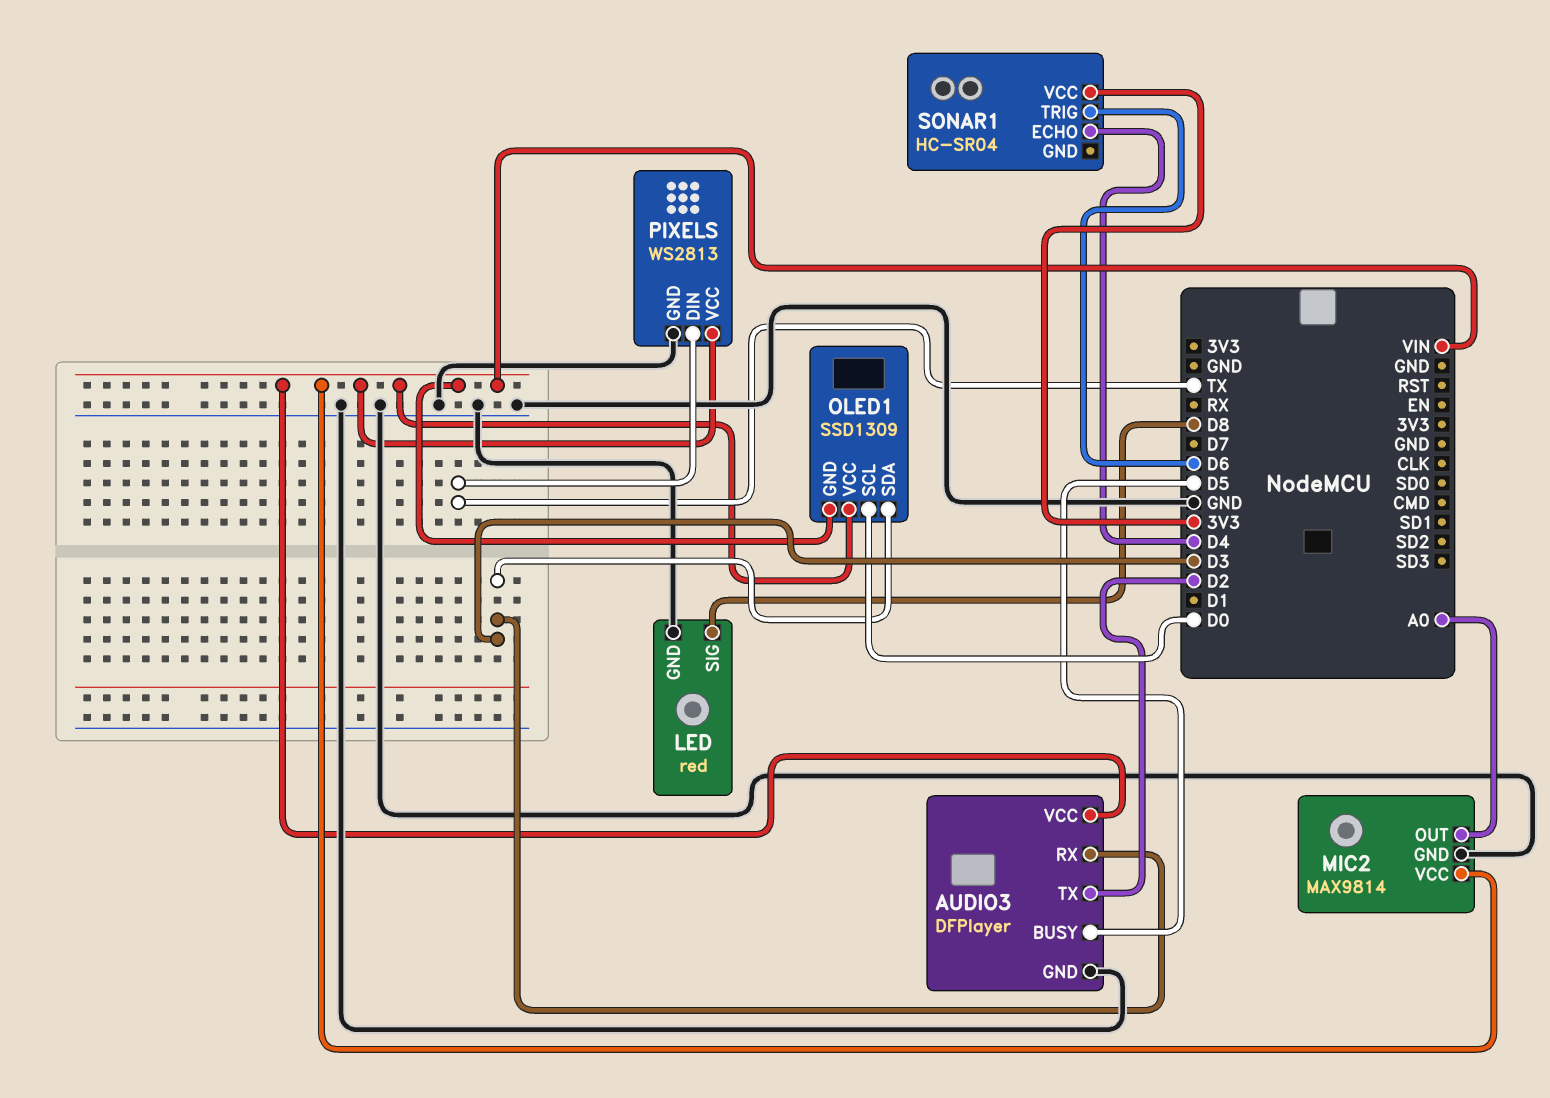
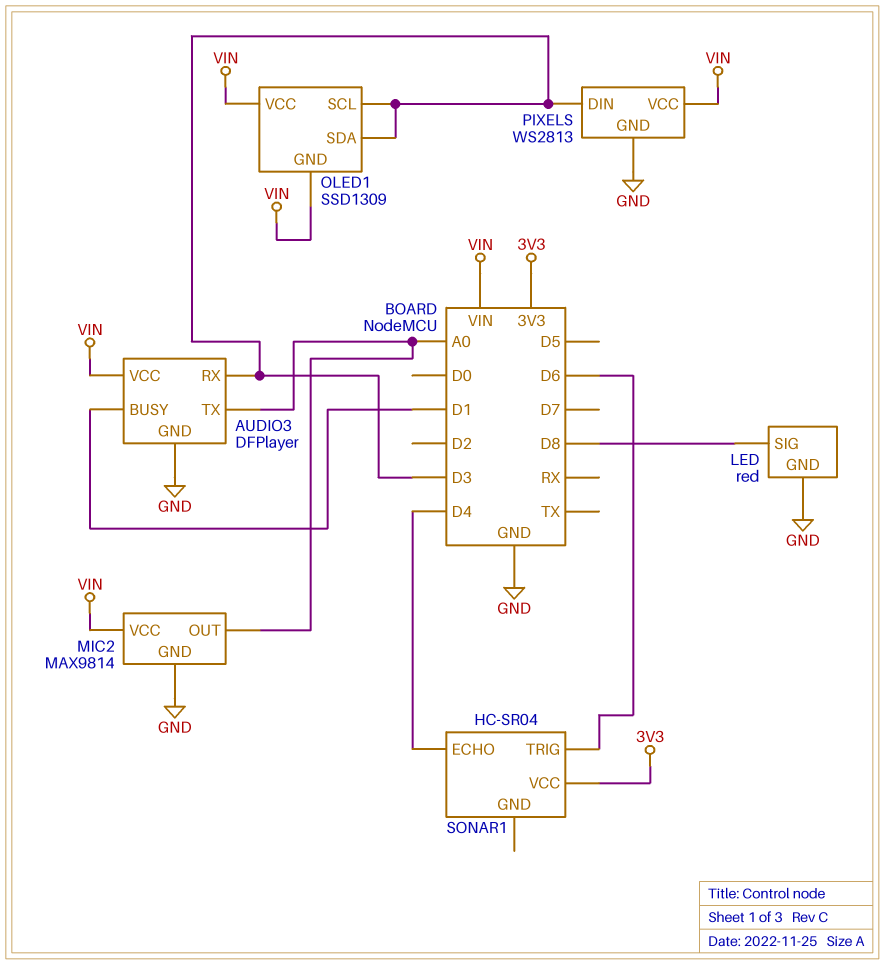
AUDIO3 pin BUSY: D5 -> D1
AUDIO3 pin TX: D2 -> A0
OLED1 pin SCL: D0 -> D3
PIXELS pin DIN: TX -> D3

